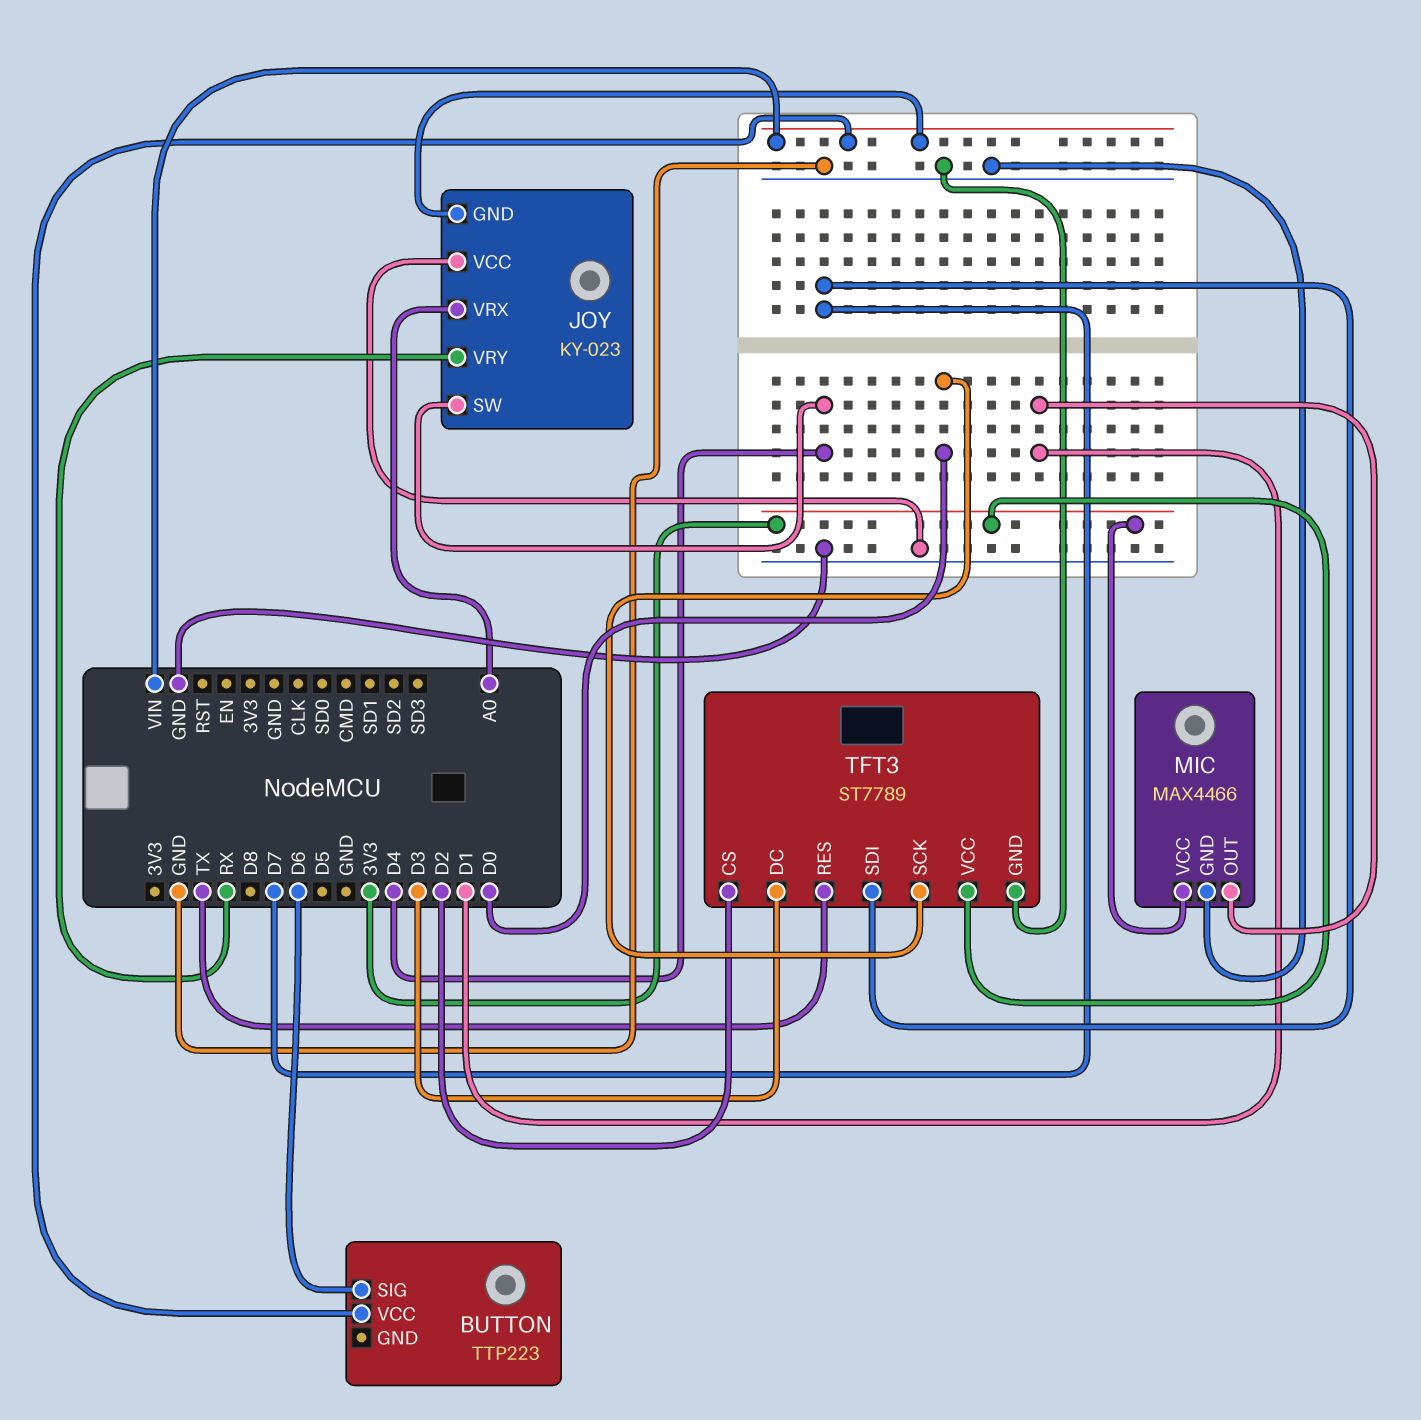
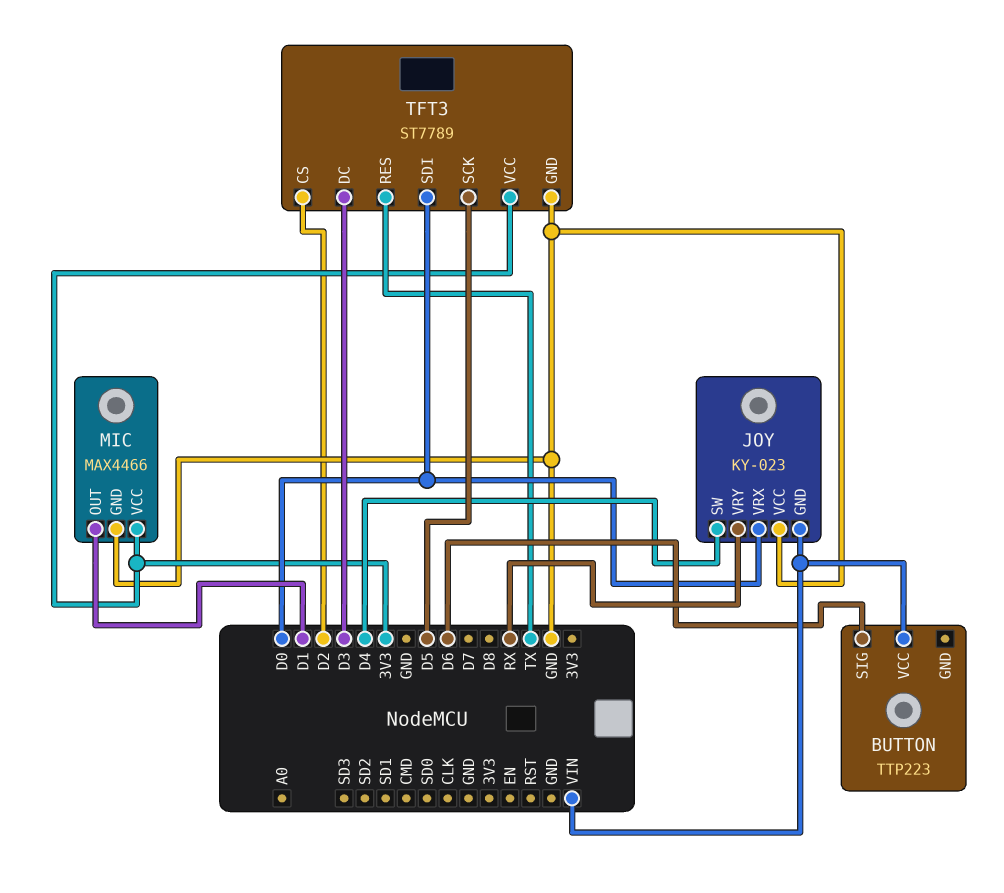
JOY pin VRX: A0 -> D0
TFT3 pin SCK: D0 -> D5
TFT3 pin SDI: D7 -> D0

